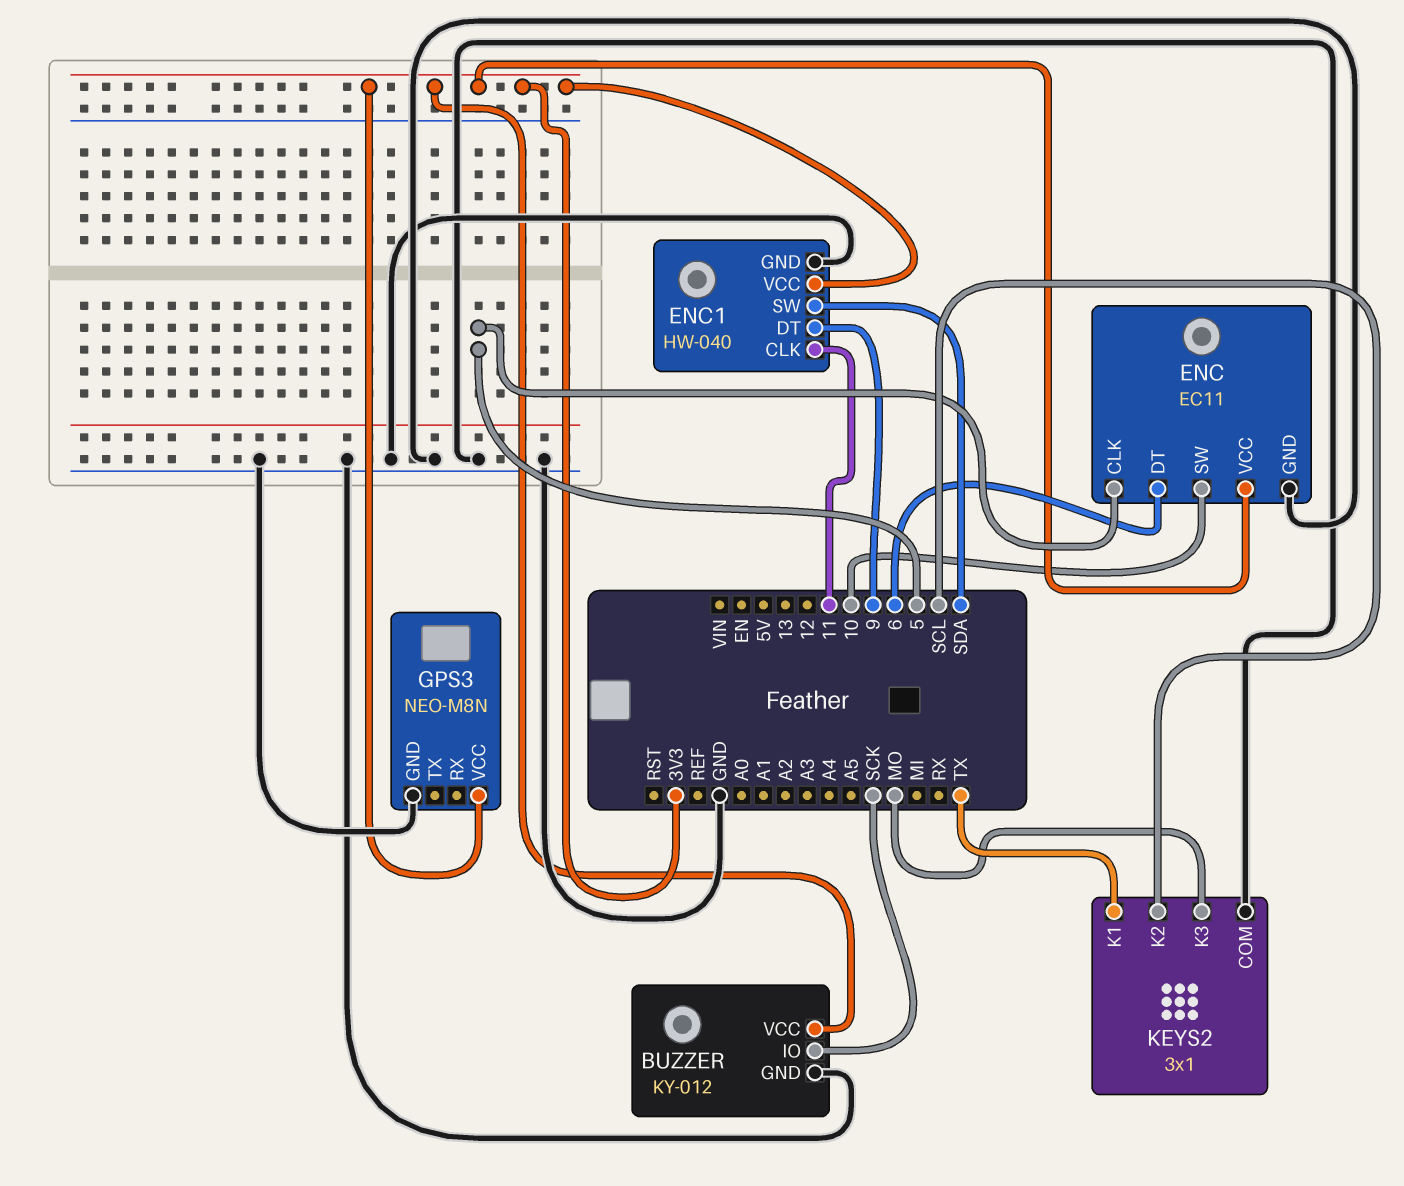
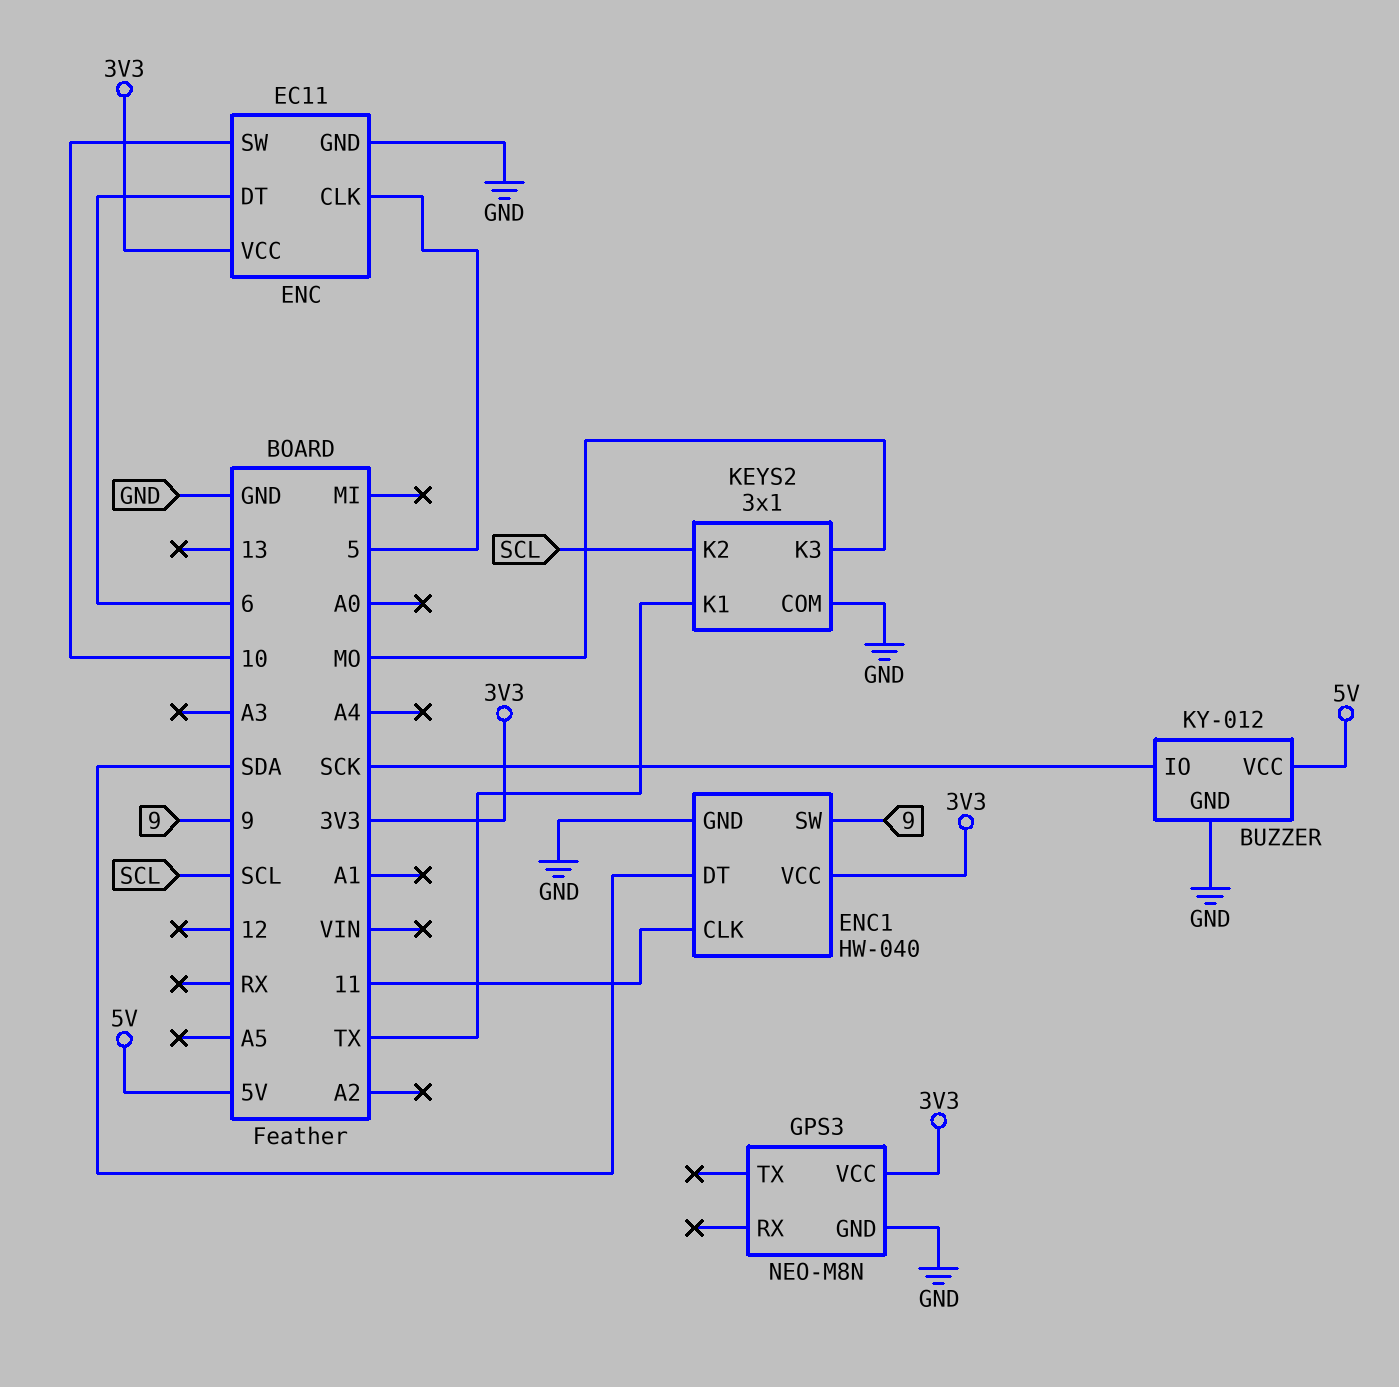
BUZZER pin VCC: 3V3 -> 5V
ENC1 pin DT: 9 -> SDA
ENC1 pin SW: SDA -> 9

